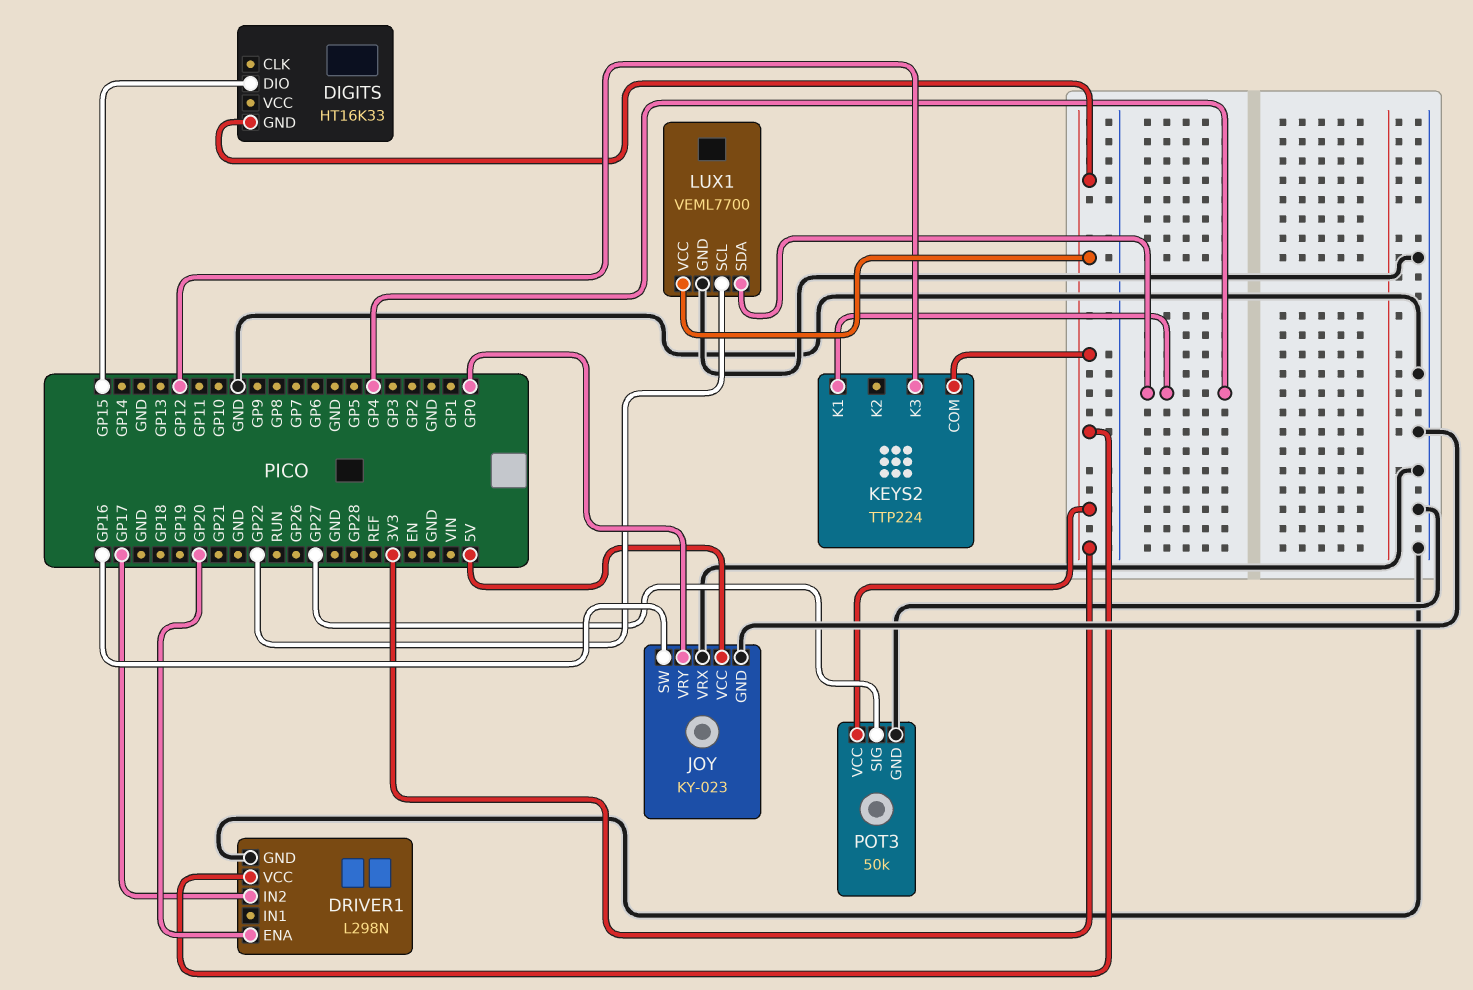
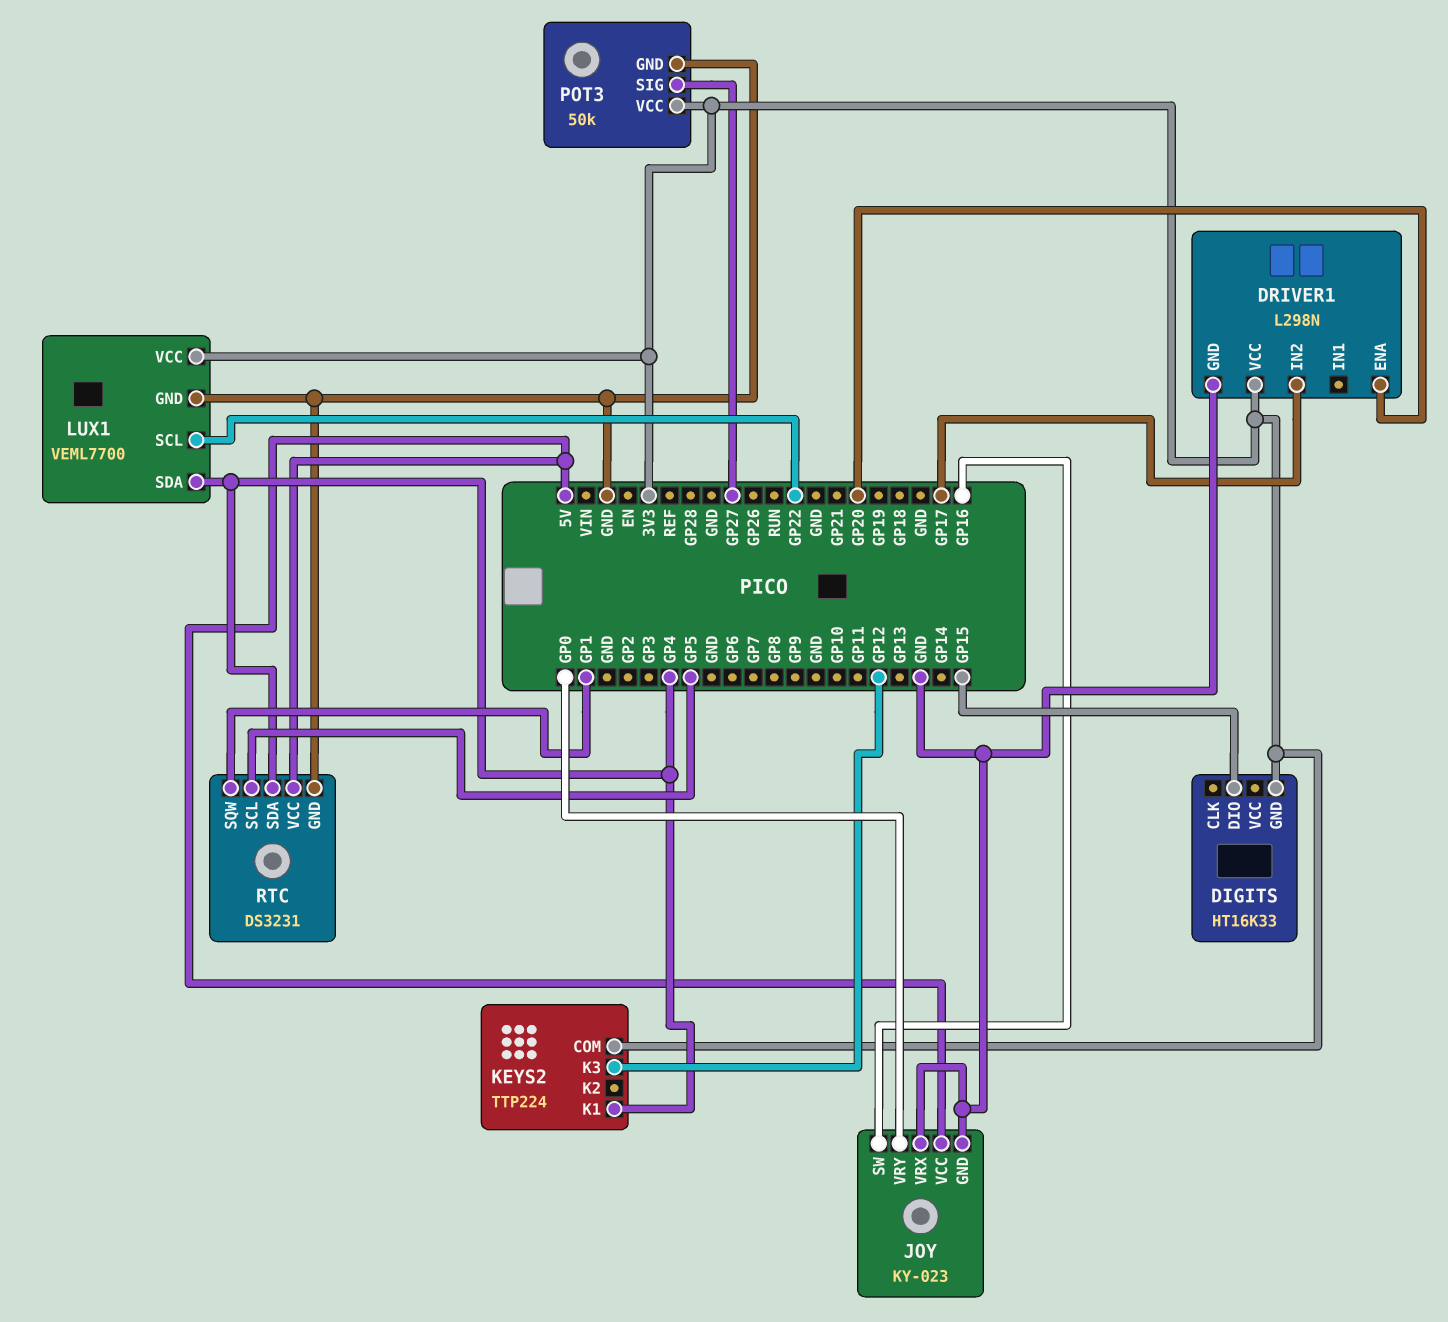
RTC: none -> DS3231
RTC pin GND: none -> GND
RTC pin SCL: none -> GP5
RTC pin SDA: none -> GP4
RTC pin SQW: none -> GP1
RTC pin VCC: none -> 5V

